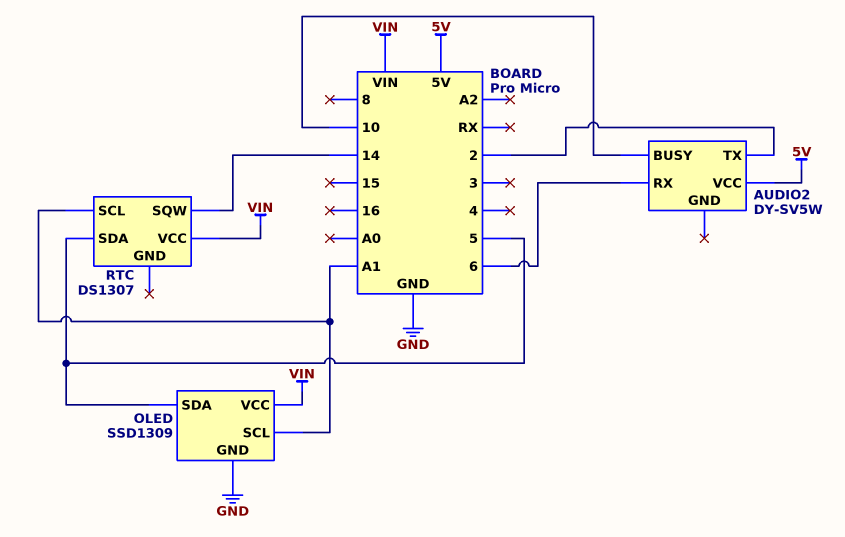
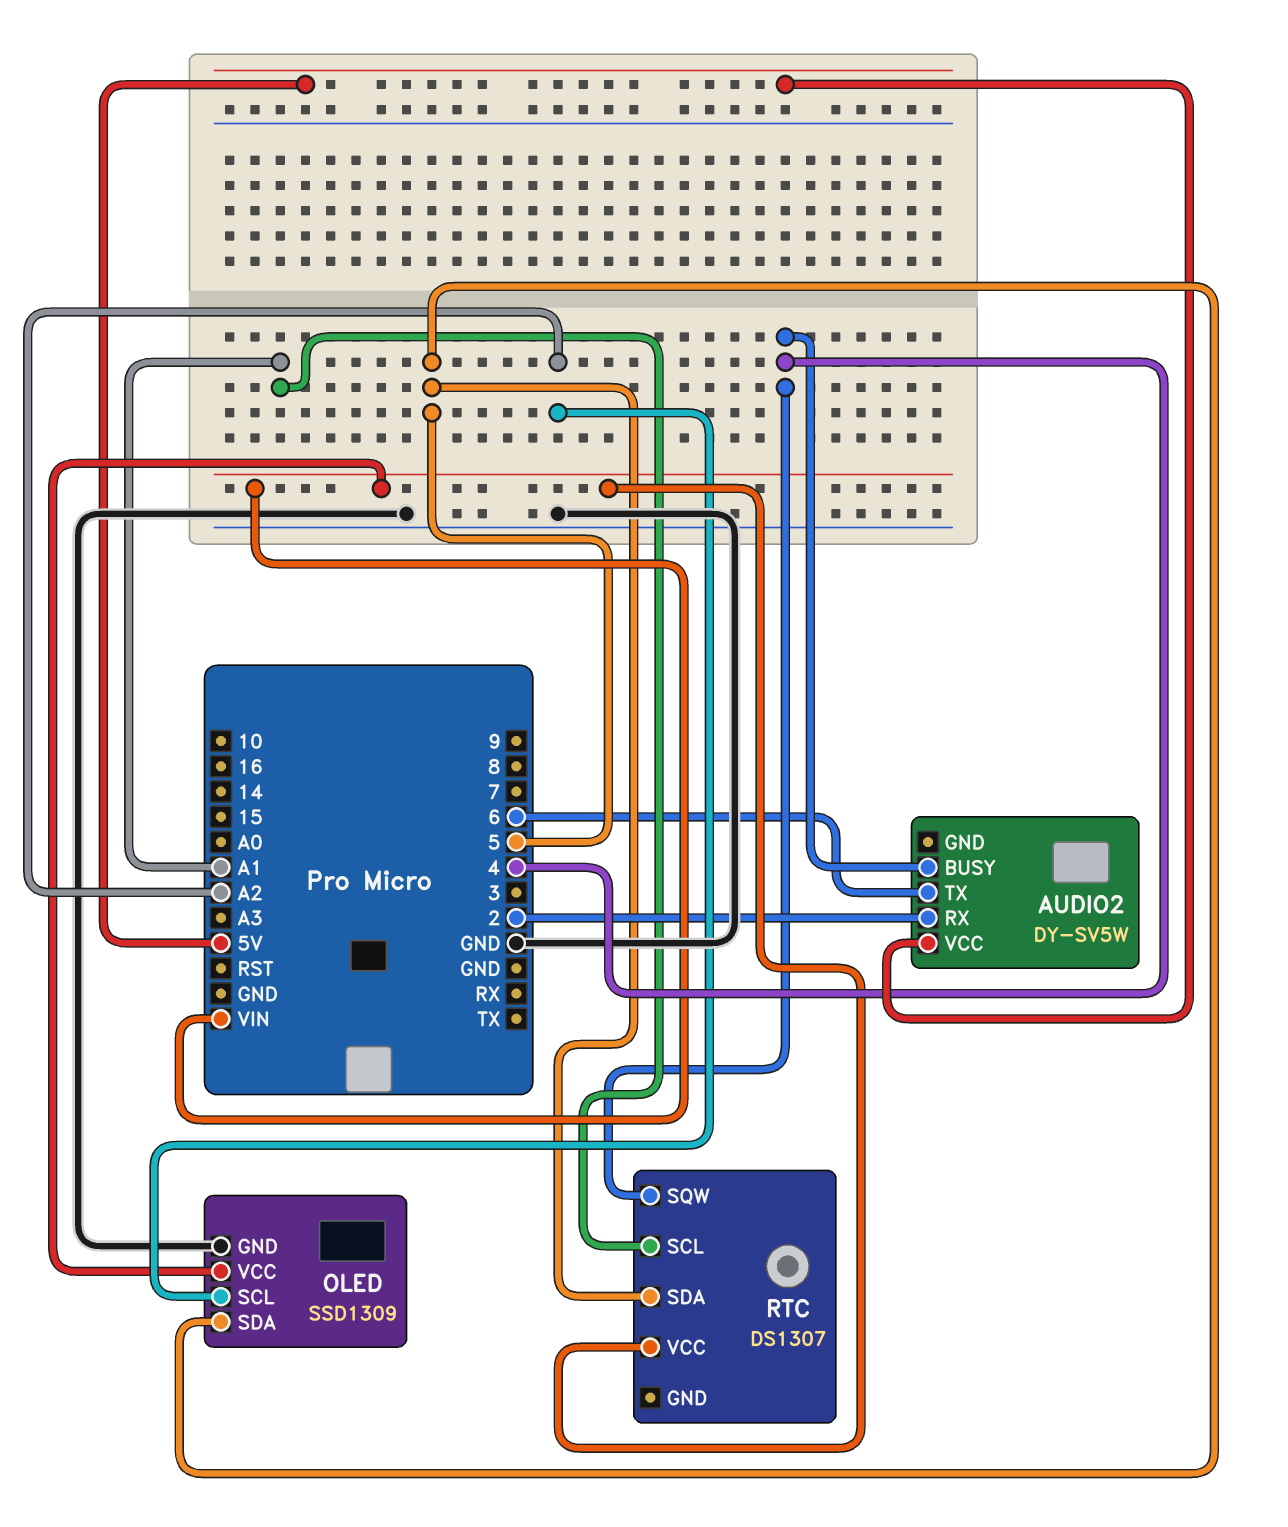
AUDIO2 pin BUSY: 10 -> 4
AUDIO2 pin RX: 6 -> 2
AUDIO2 pin TX: 2 -> 6
OLED pin SCL: A1 -> A2
RTC pin SQW: 14 -> 4

